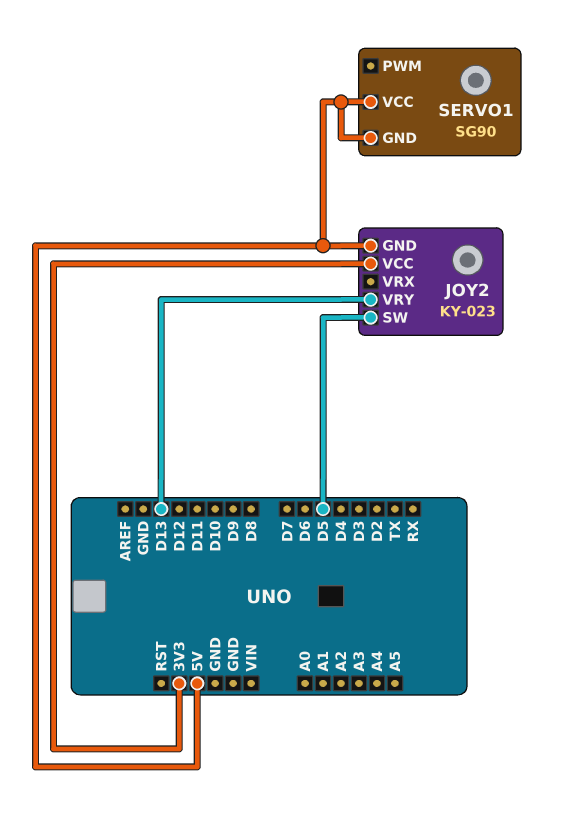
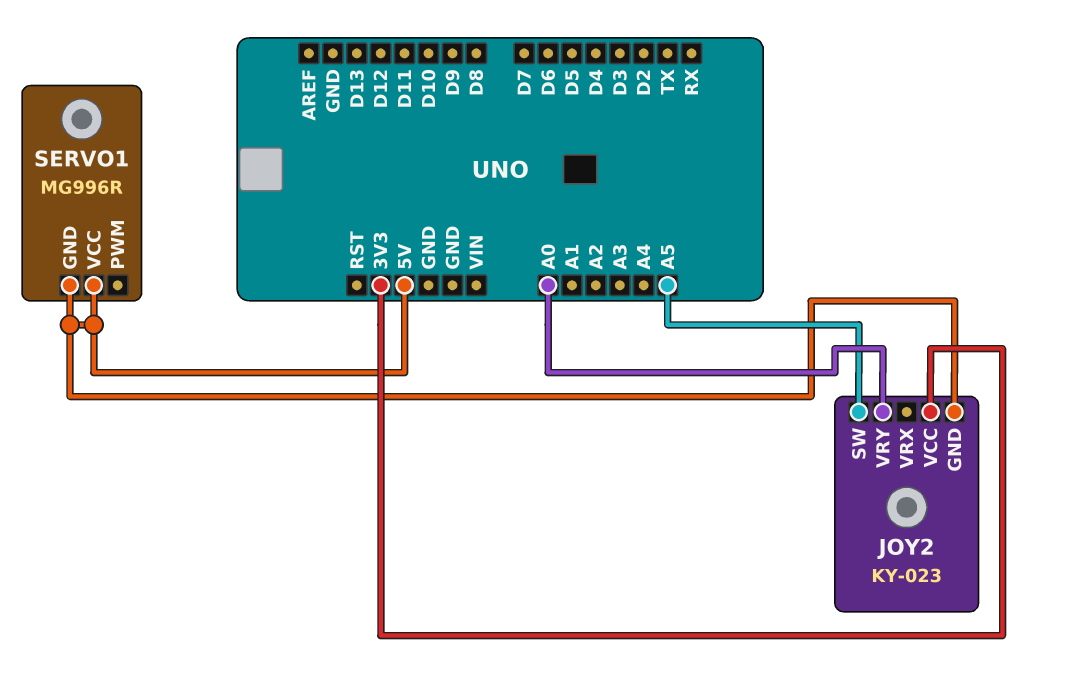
JOY2 pin SW: D5 -> A5
JOY2 pin VRY: D13 -> A0
SERVO1: SG90 -> MG996R

